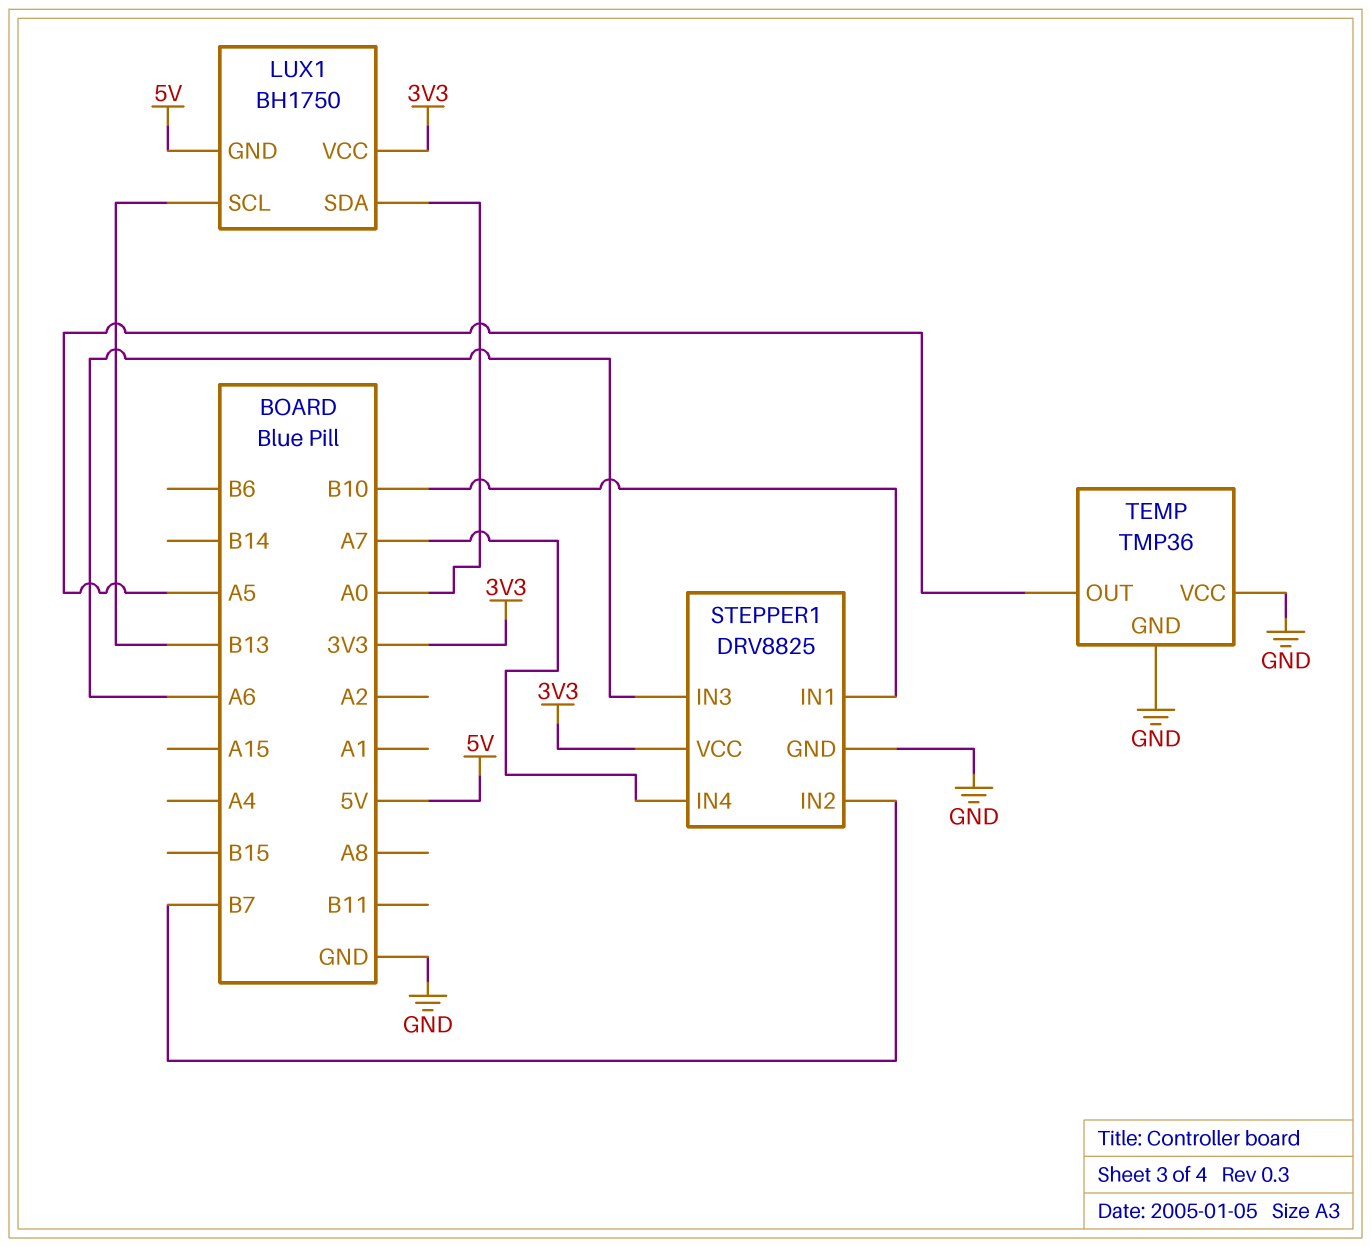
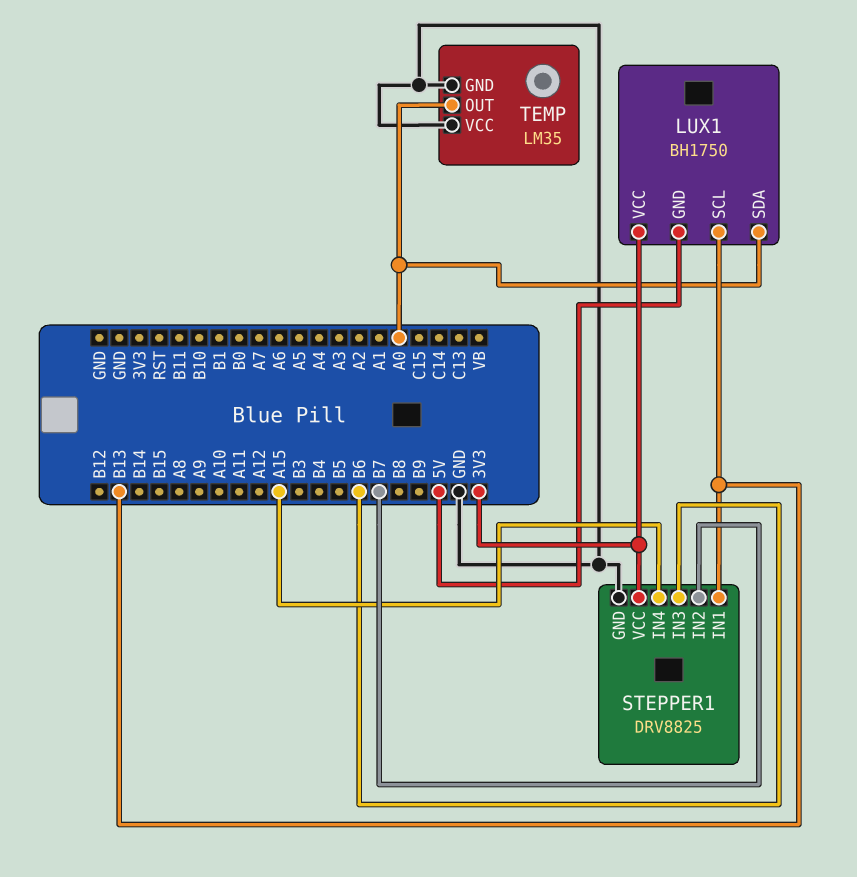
STEPPER1 pin IN1: B10 -> B13
STEPPER1 pin IN3: A6 -> B6
STEPPER1 pin IN4: A7 -> A15
TEMP: TMP36 -> LM35
TEMP pin OUT: A5 -> A0

